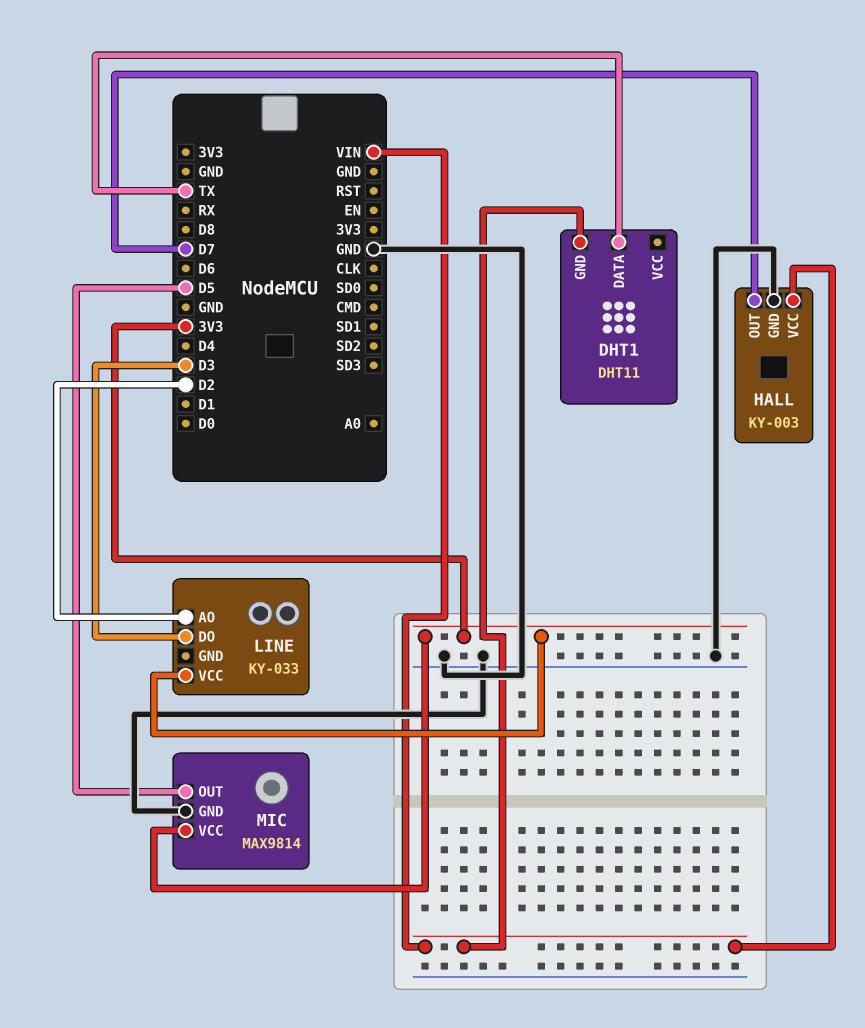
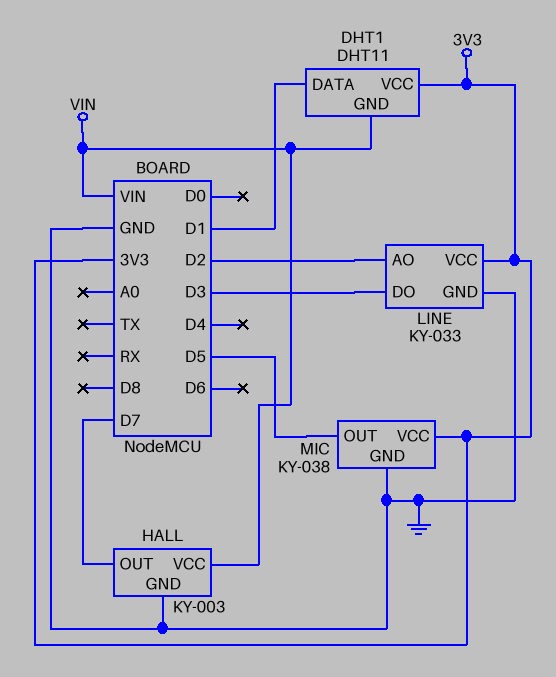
DHT1 pin DATA: TX -> D1
DHT1 pin VCC: none -> 3V3
LINE pin GND: none -> GND
MIC: MAX9814 -> KY-038

